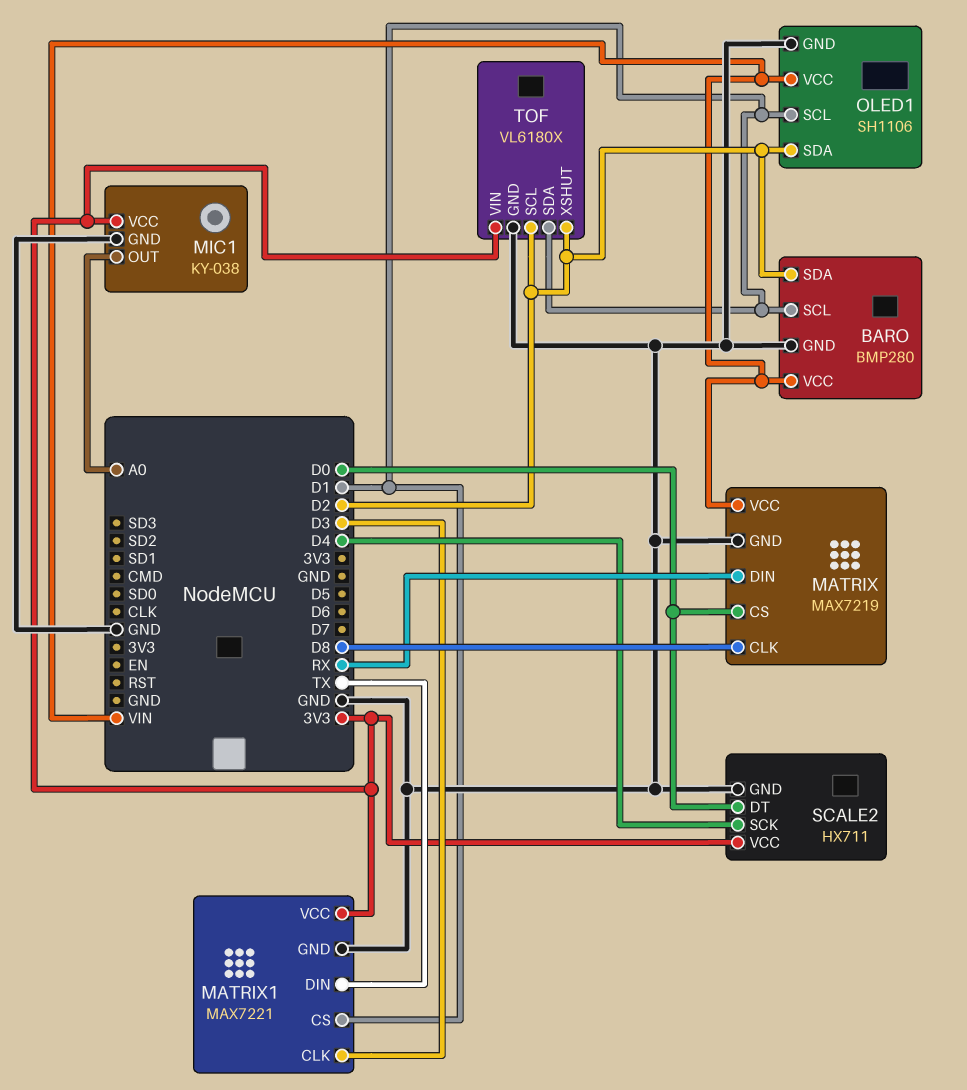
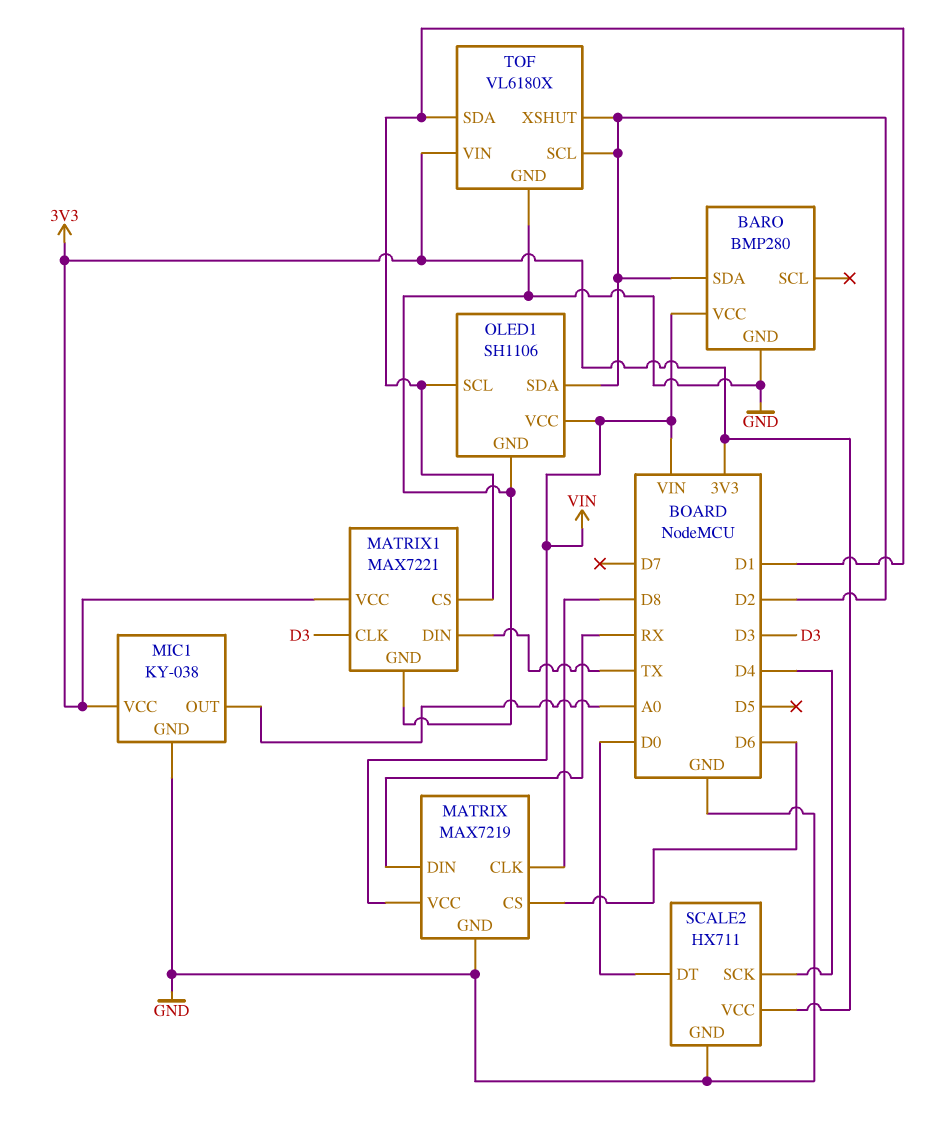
BARO pin SCL: D1 -> none
MATRIX pin CS: D0 -> D6

